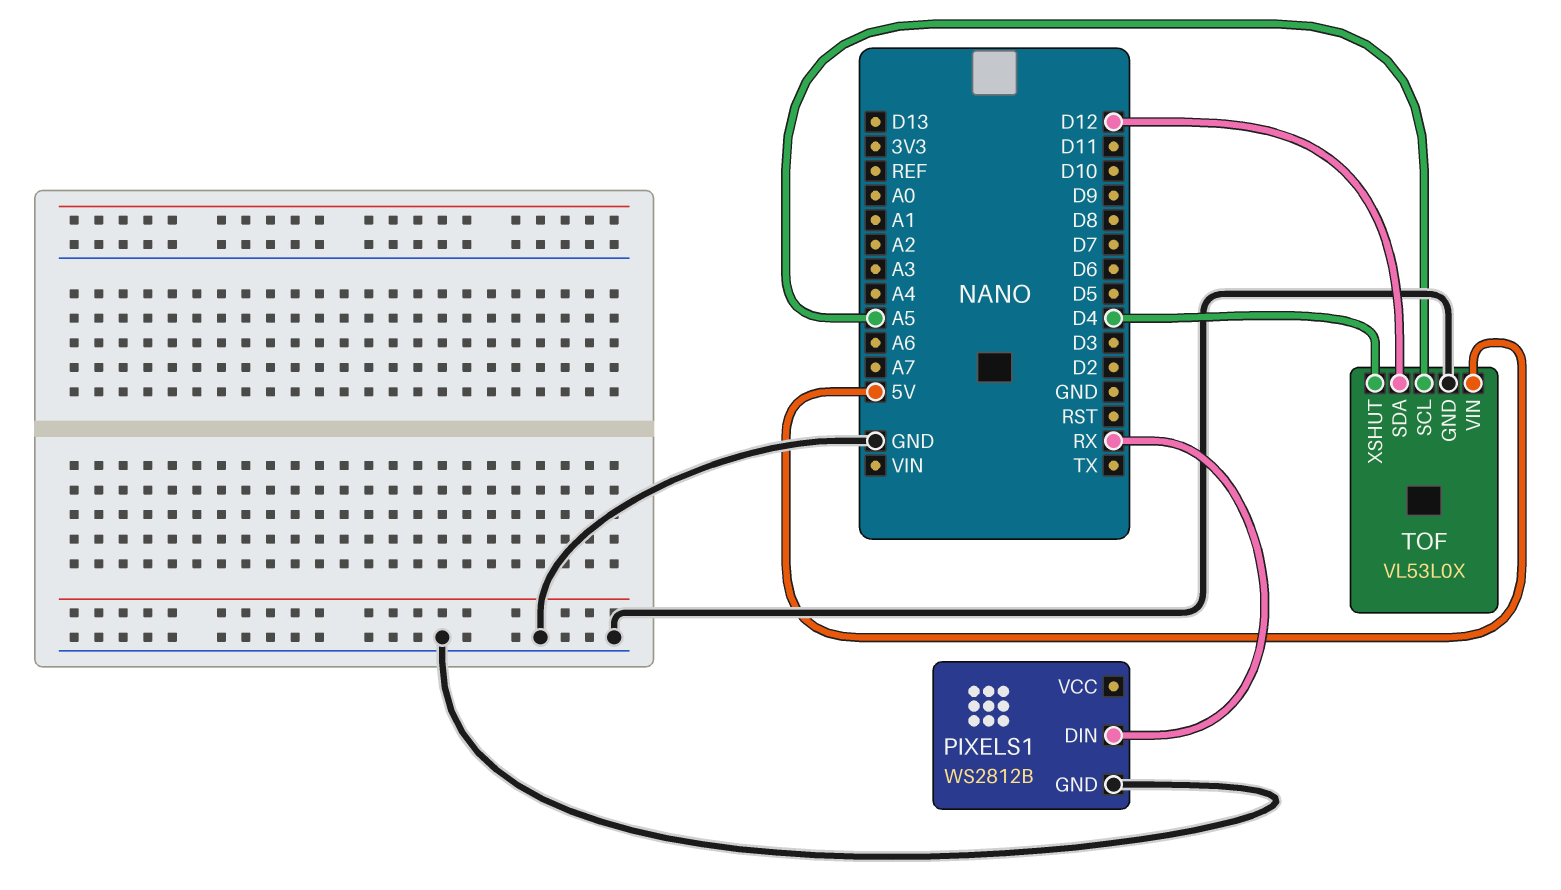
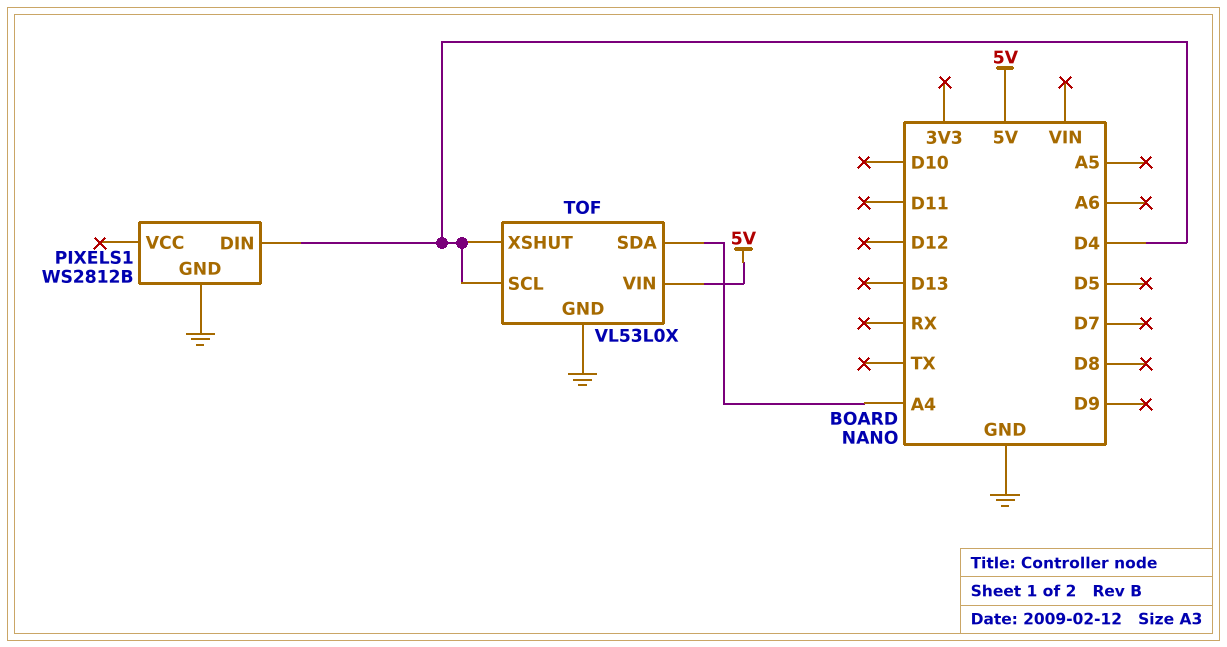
PIXELS1 pin DIN: RX -> D4
TOF pin SCL: A5 -> D4
TOF pin SDA: D12 -> A4

